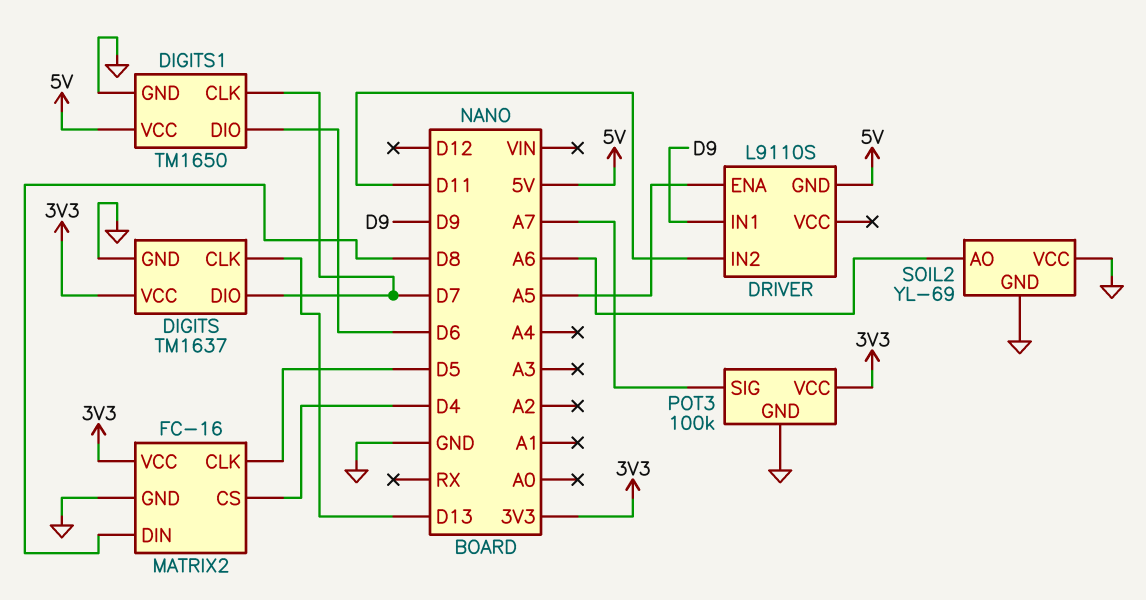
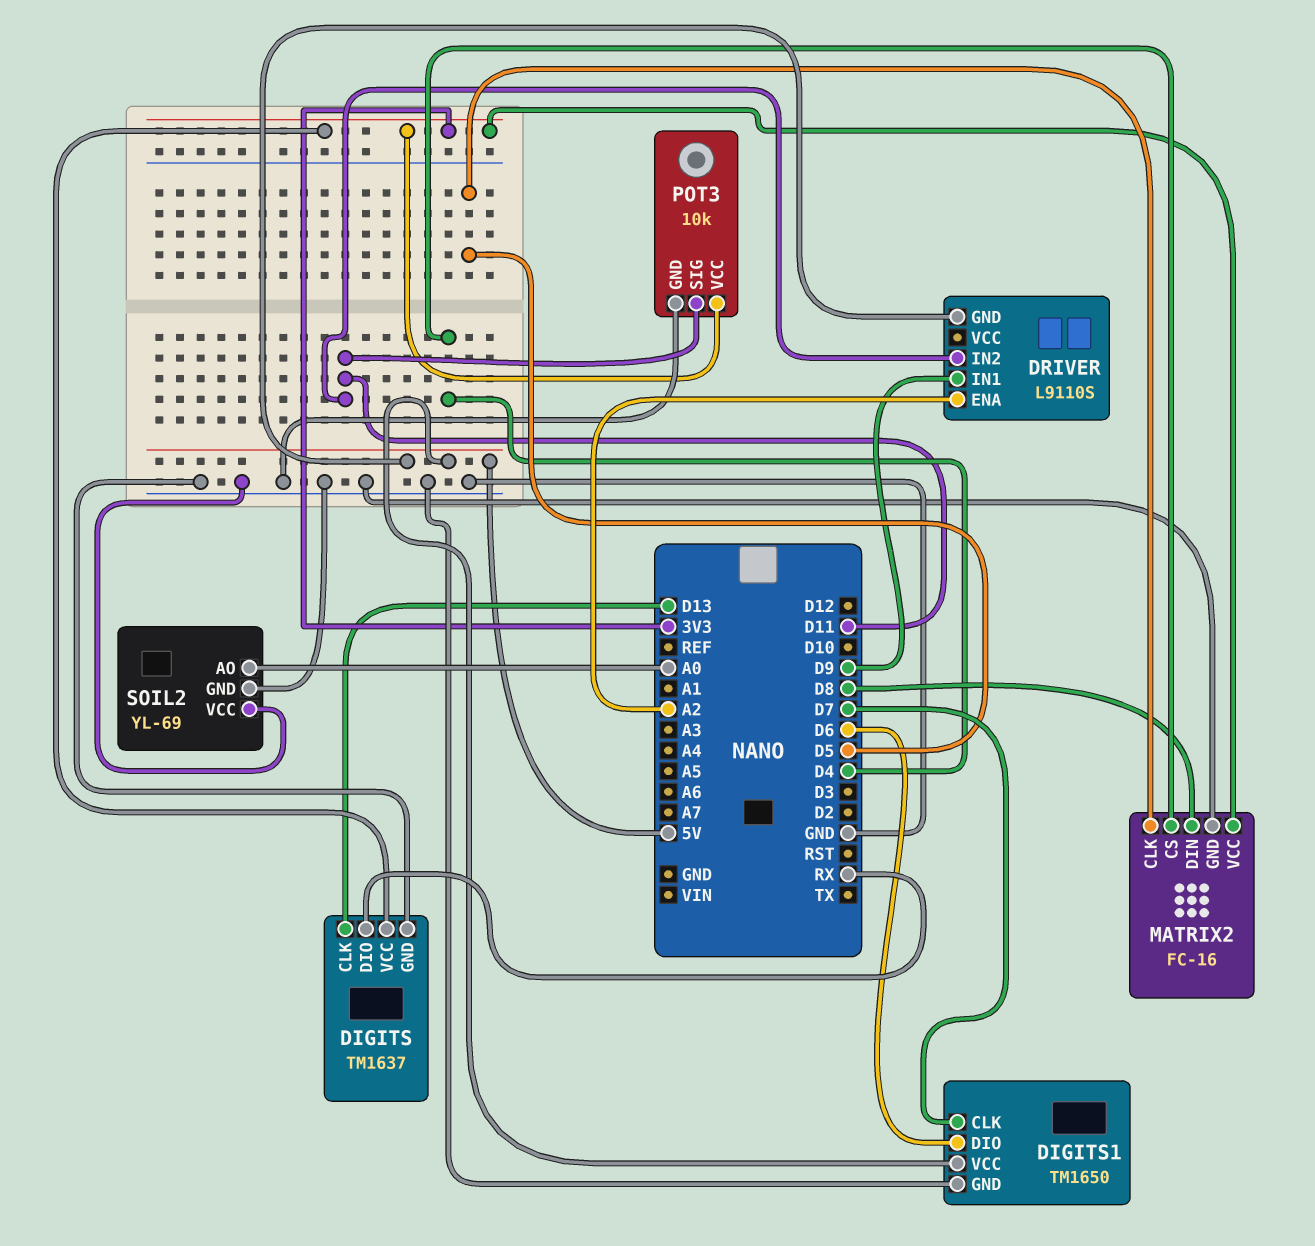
DIGITS pin DIO: D7 -> RX
DRIVER pin ENA: A5 -> A2
POT3: 100k -> 10k
POT3 pin SIG: A7 -> D11
SOIL2 pin AO: A6 -> A0

